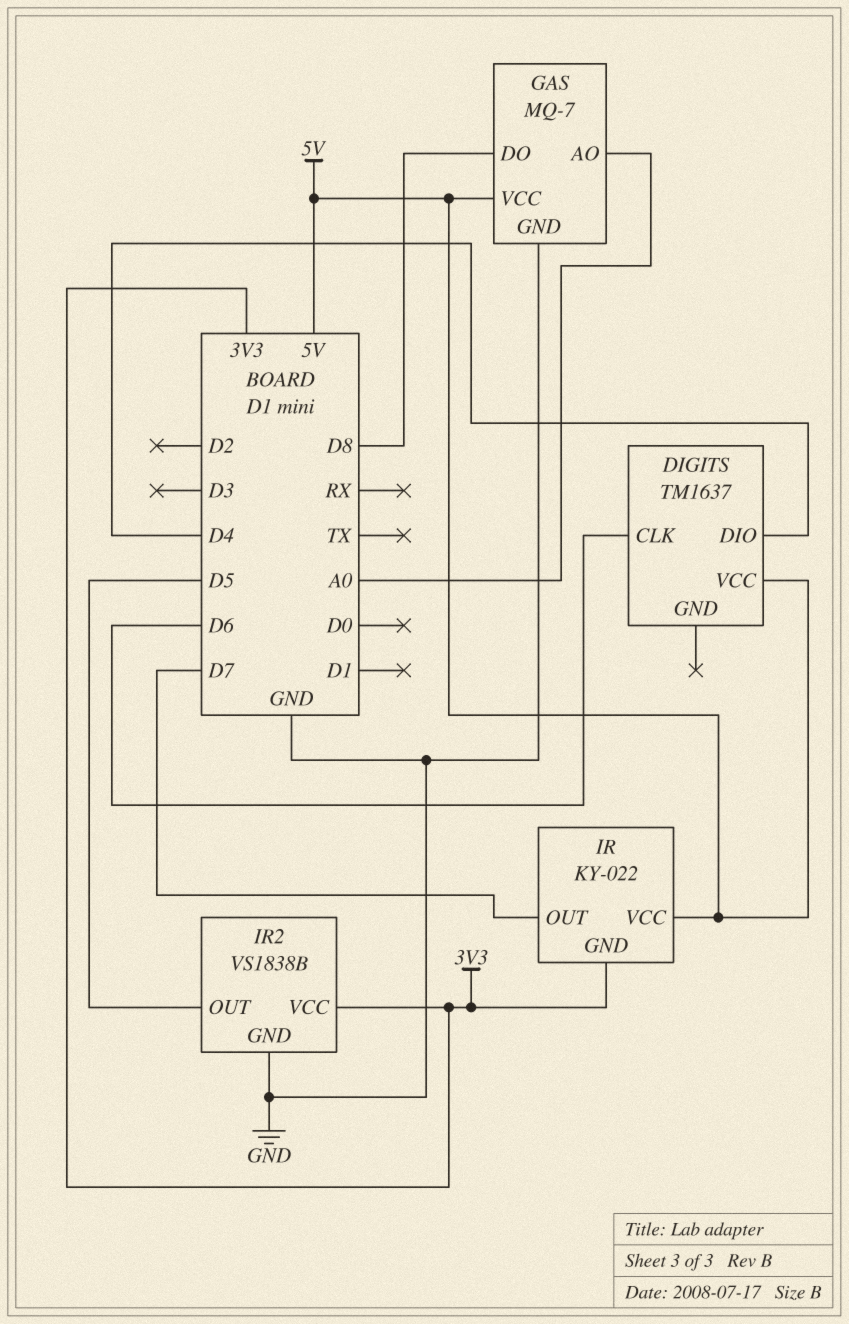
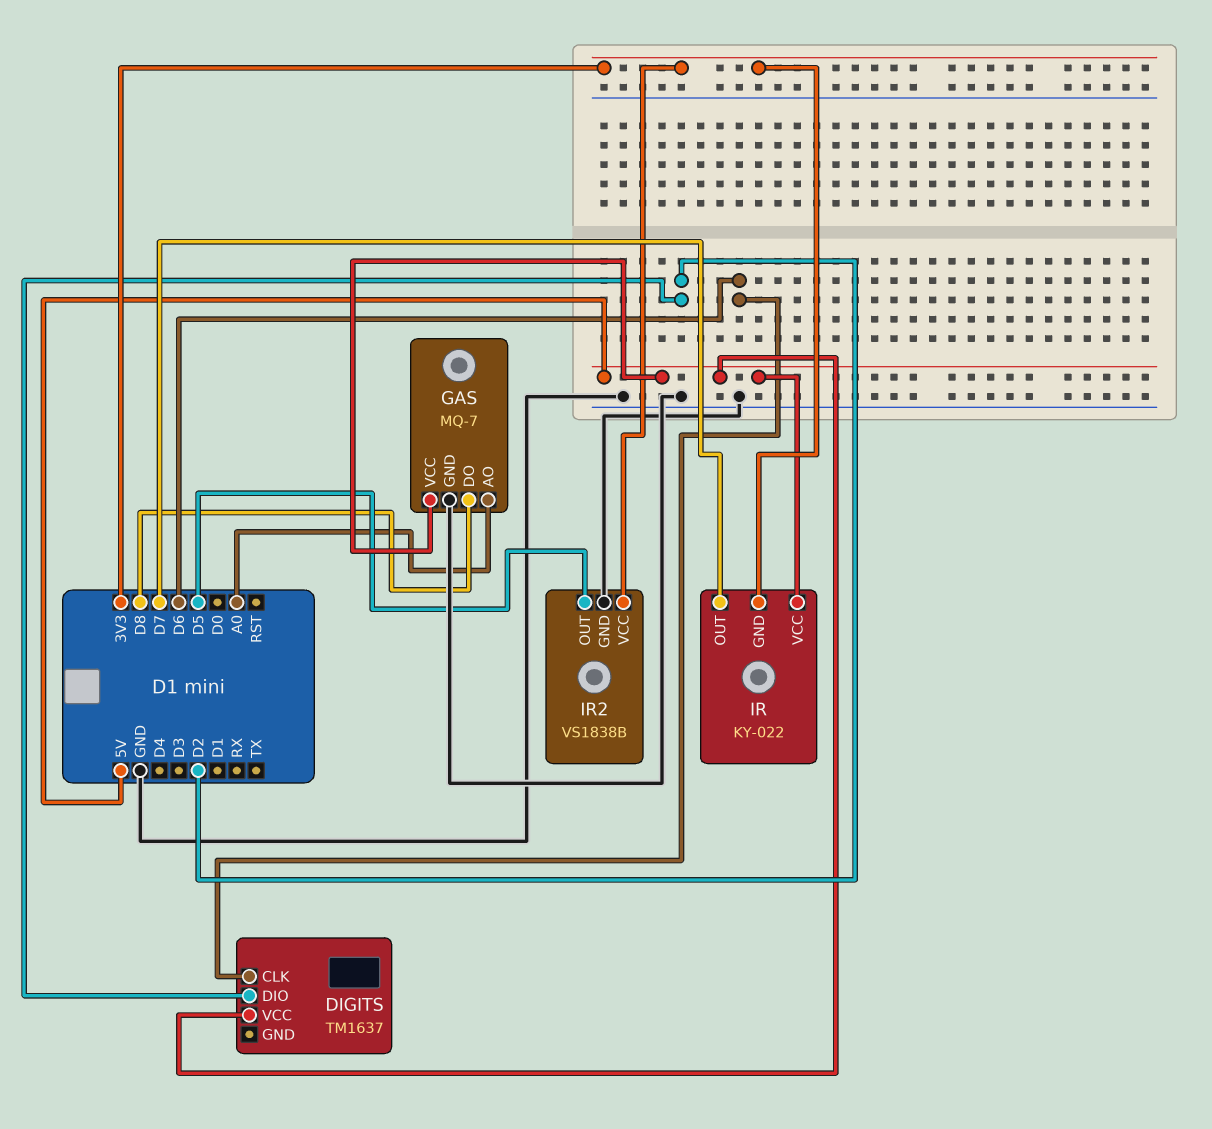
DIGITS pin DIO: D4 -> D2

